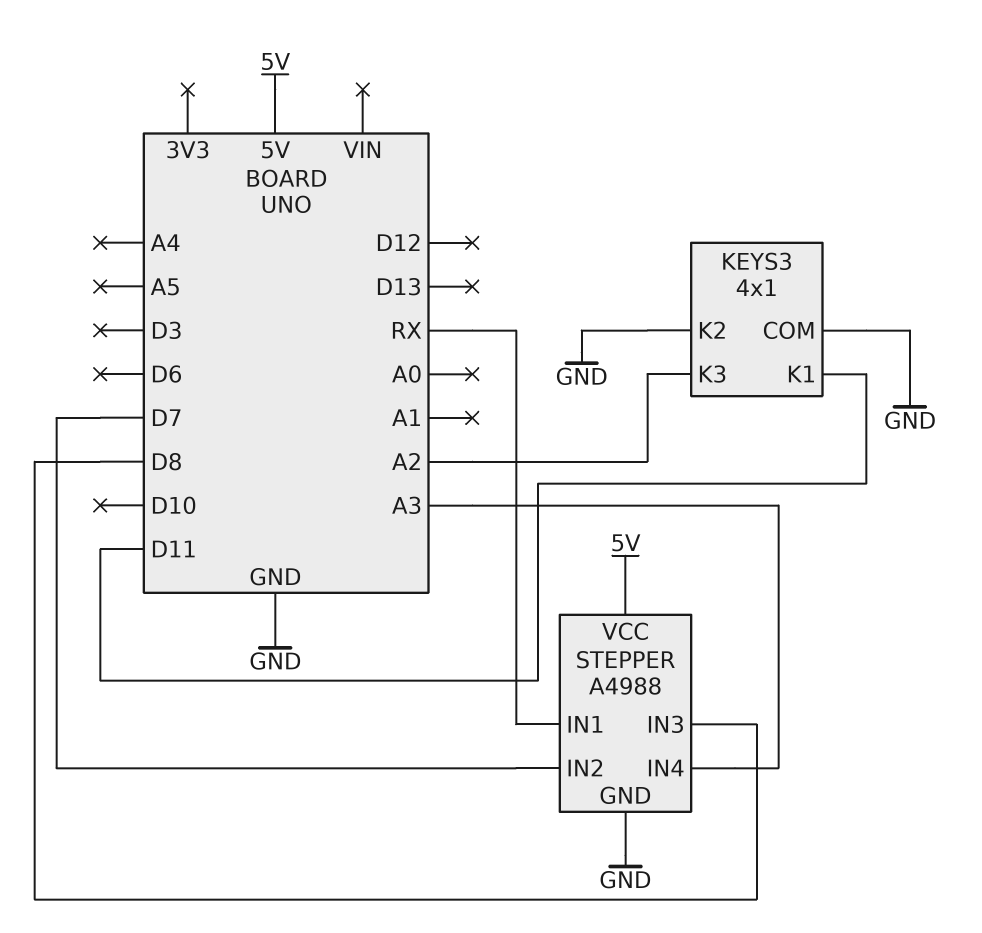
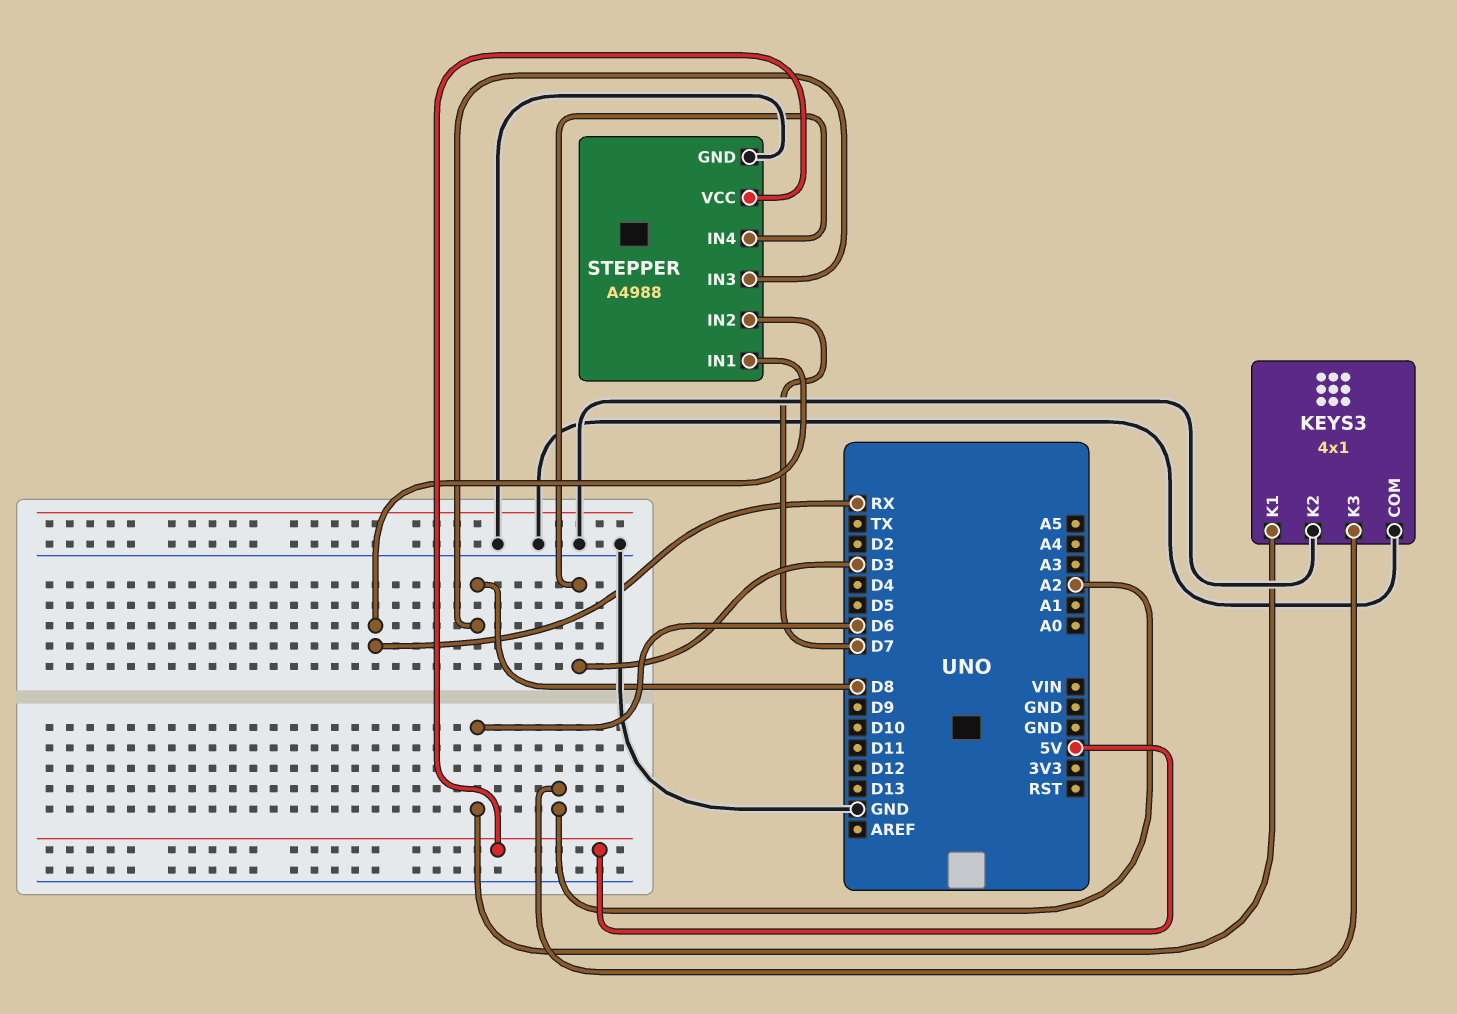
KEYS3 pin K1: D11 -> D6
STEPPER pin IN4: A3 -> D3

